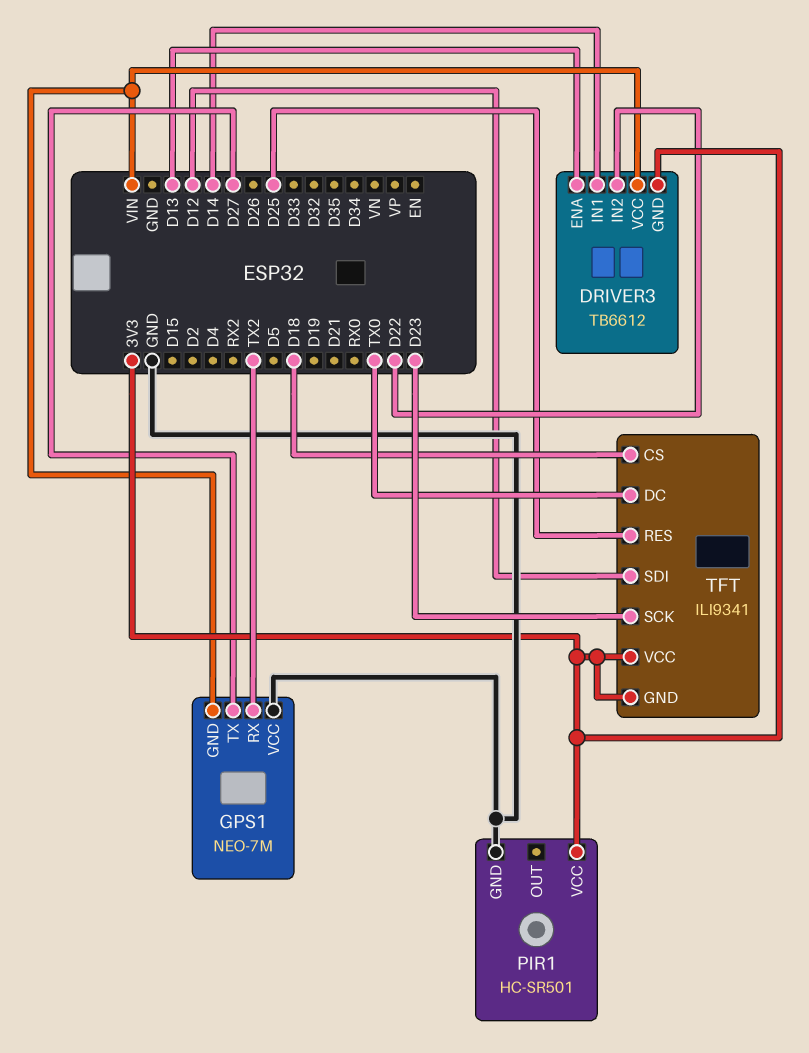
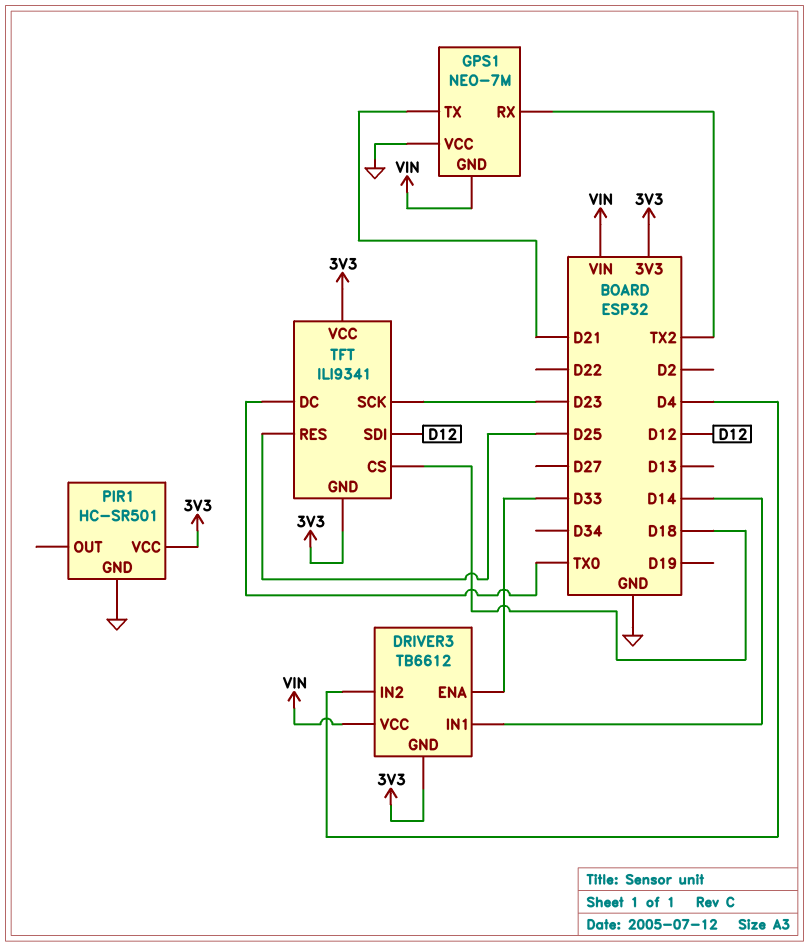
DRIVER3 pin ENA: D13 -> D33
DRIVER3 pin IN2: D22 -> D4
GPS1 pin TX: D27 -> D21

